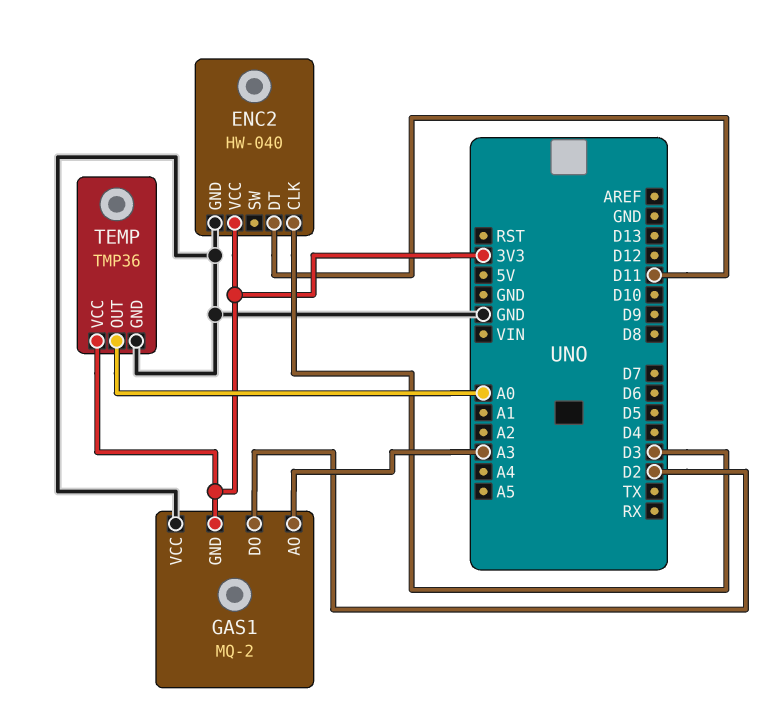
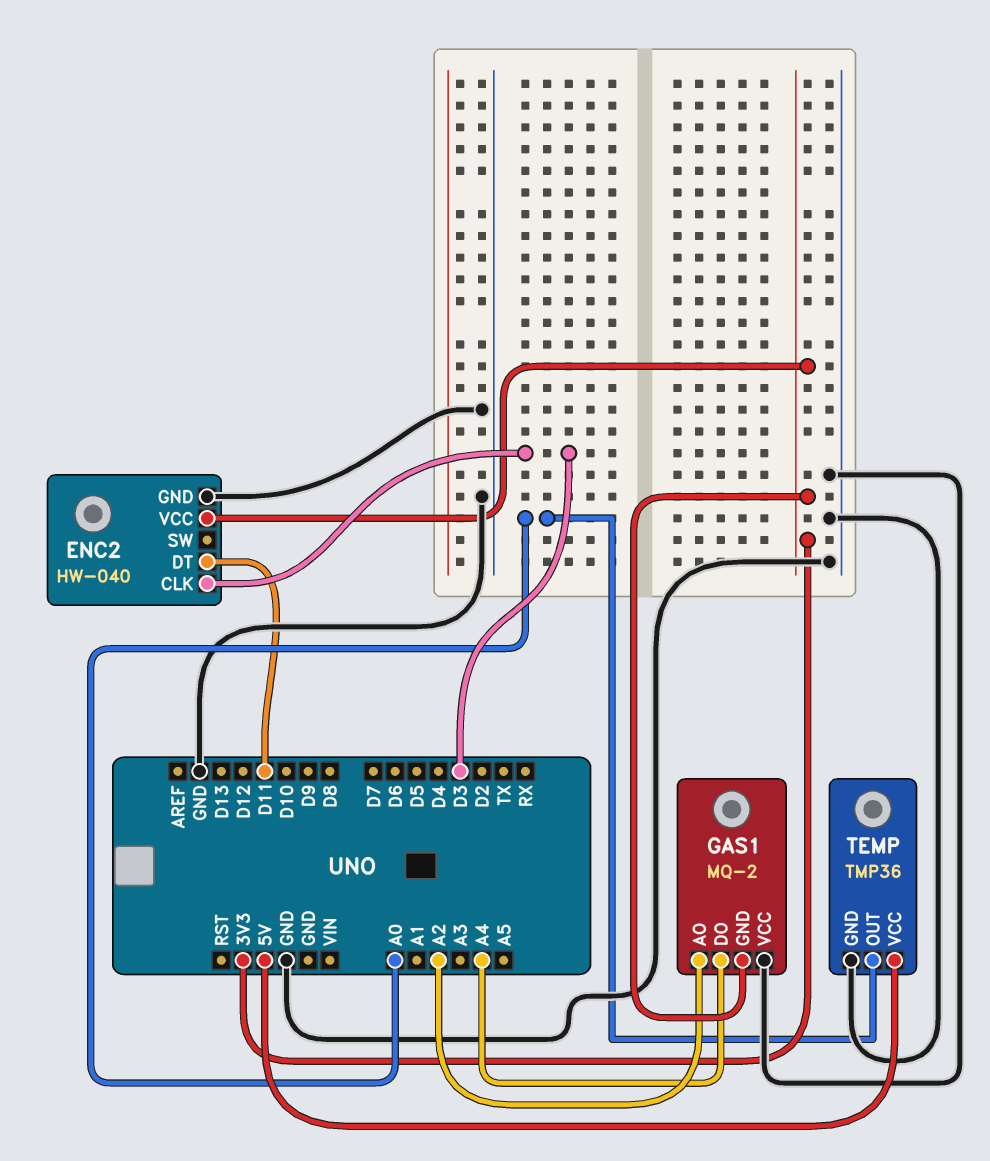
GAS1 pin AO: A3 -> A2
GAS1 pin DO: D2 -> A4
TEMP pin VCC: 3V3 -> 5V

